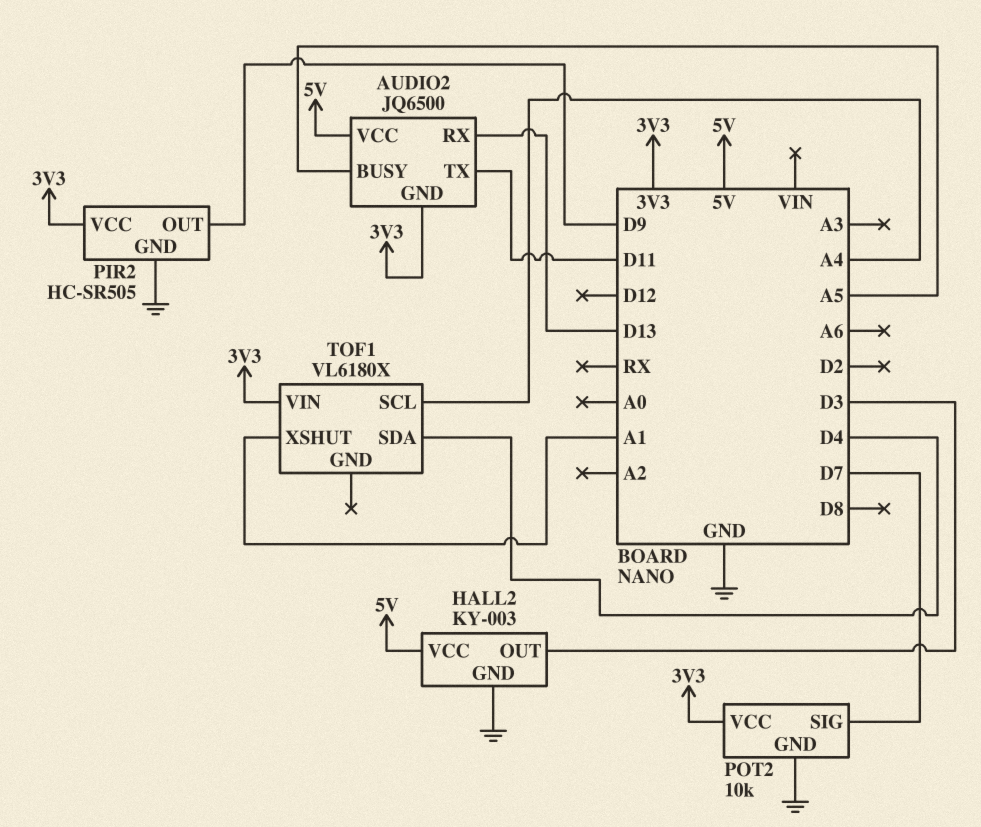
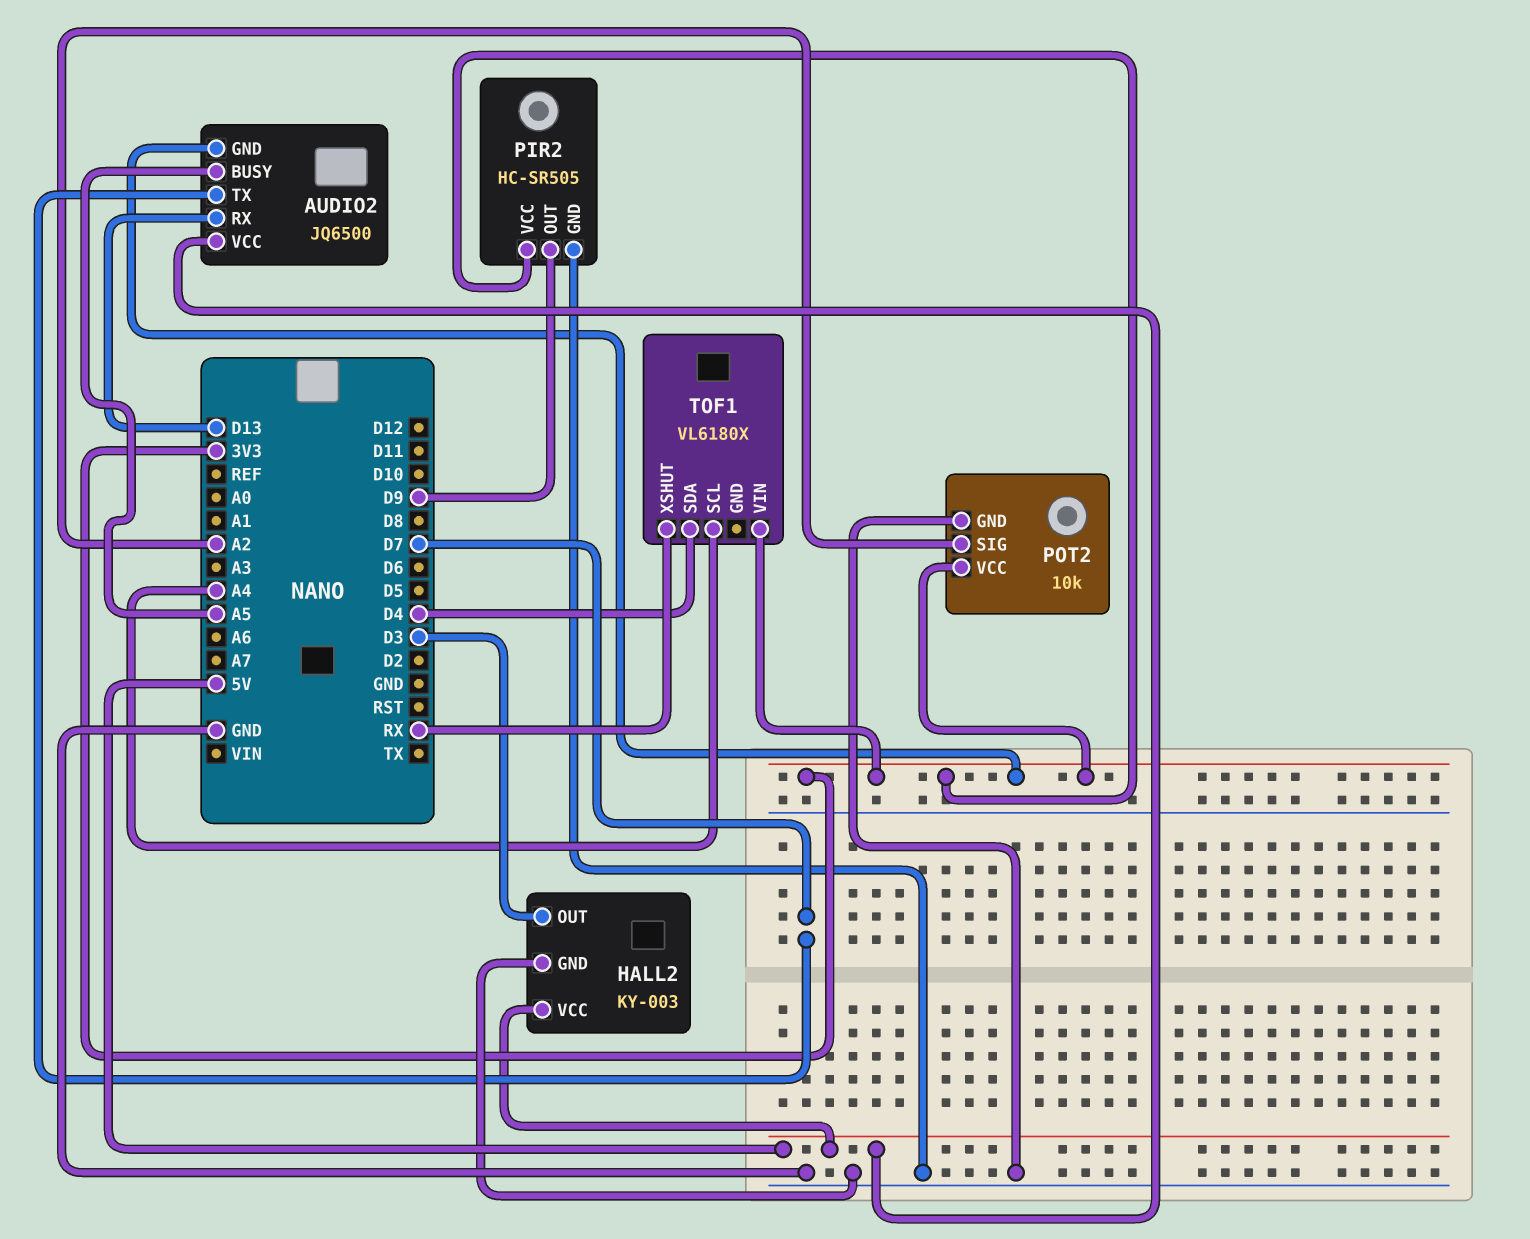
AUDIO2 pin TX: D11 -> D7
POT2 pin SIG: D7 -> A2
TOF1 pin XSHUT: A1 -> RX

